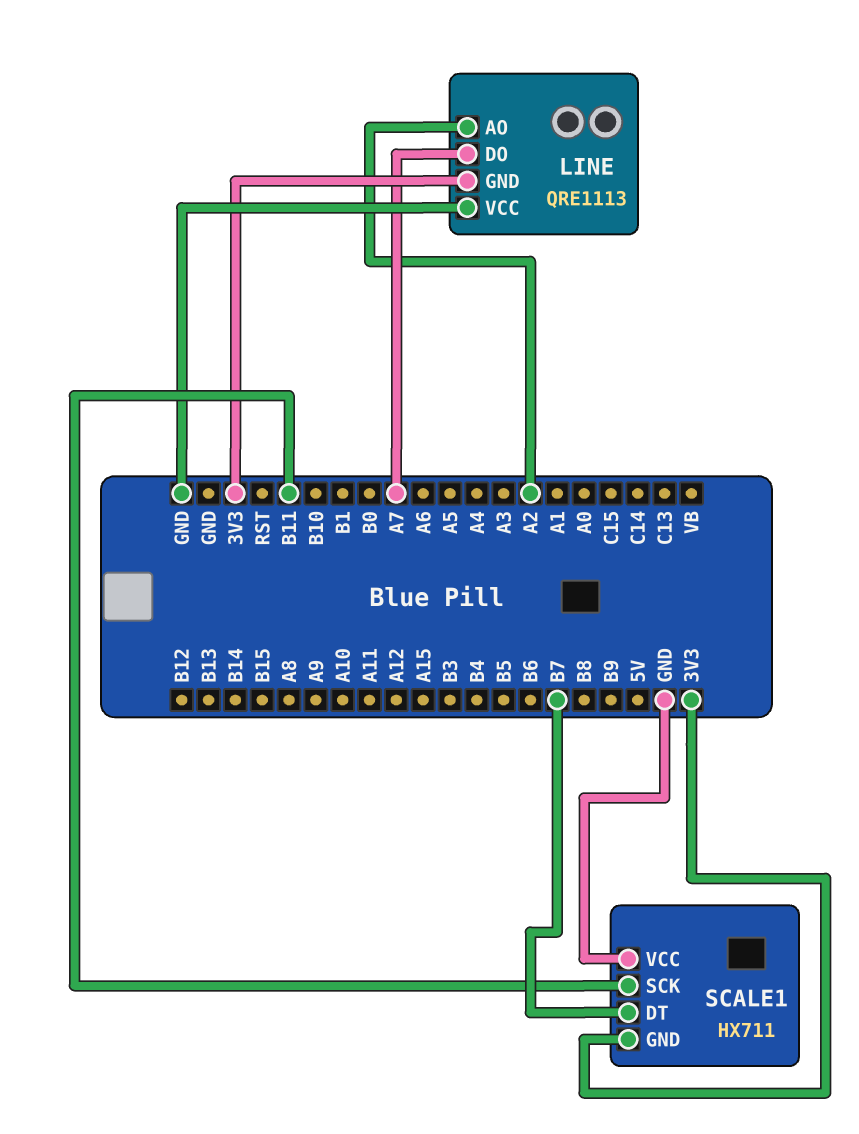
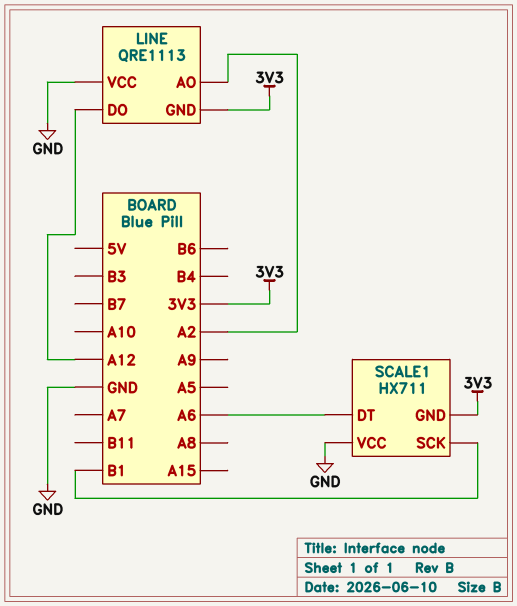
LINE pin DO: A7 -> A12
SCALE1 pin DT: B7 -> A6
SCALE1 pin SCK: B11 -> B1

